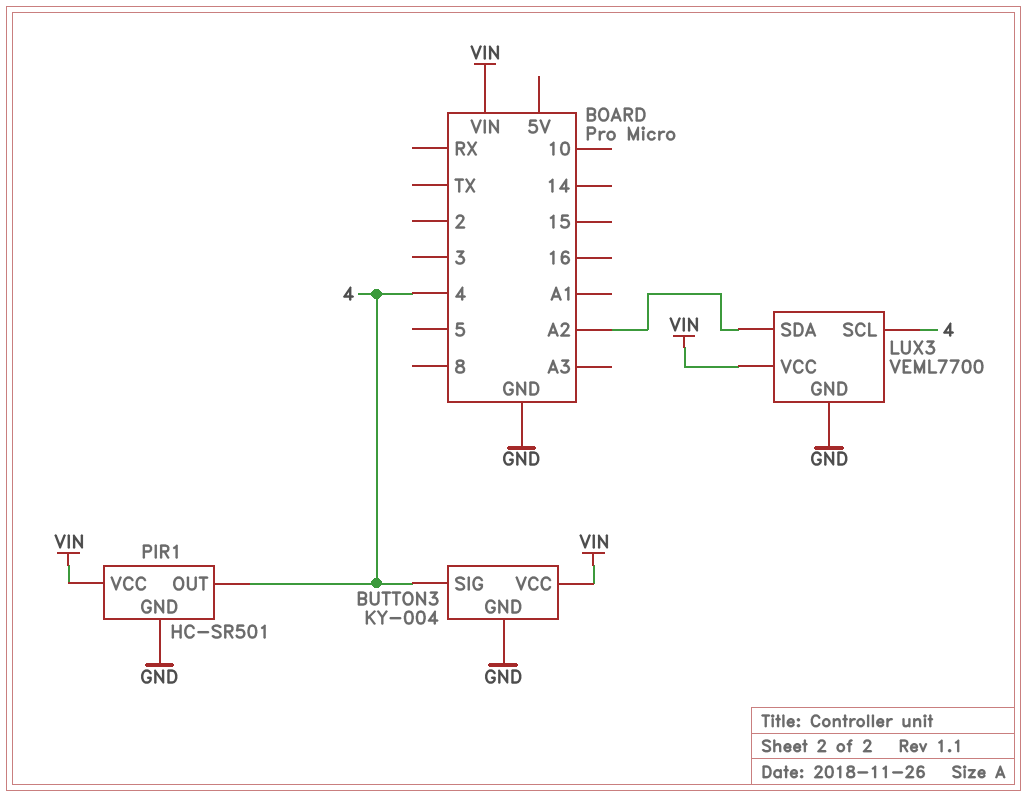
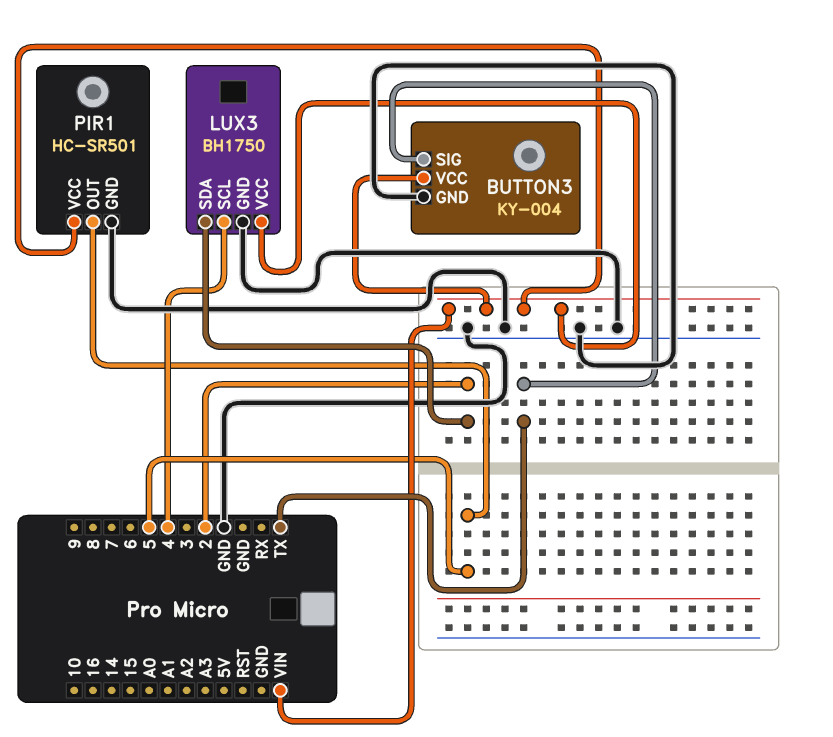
BUTTON3 pin SIG: 4 -> TX
LUX3: VEML7700 -> BH1750
LUX3 pin SDA: A2 -> 2
PIR1 pin OUT: 4 -> 5

